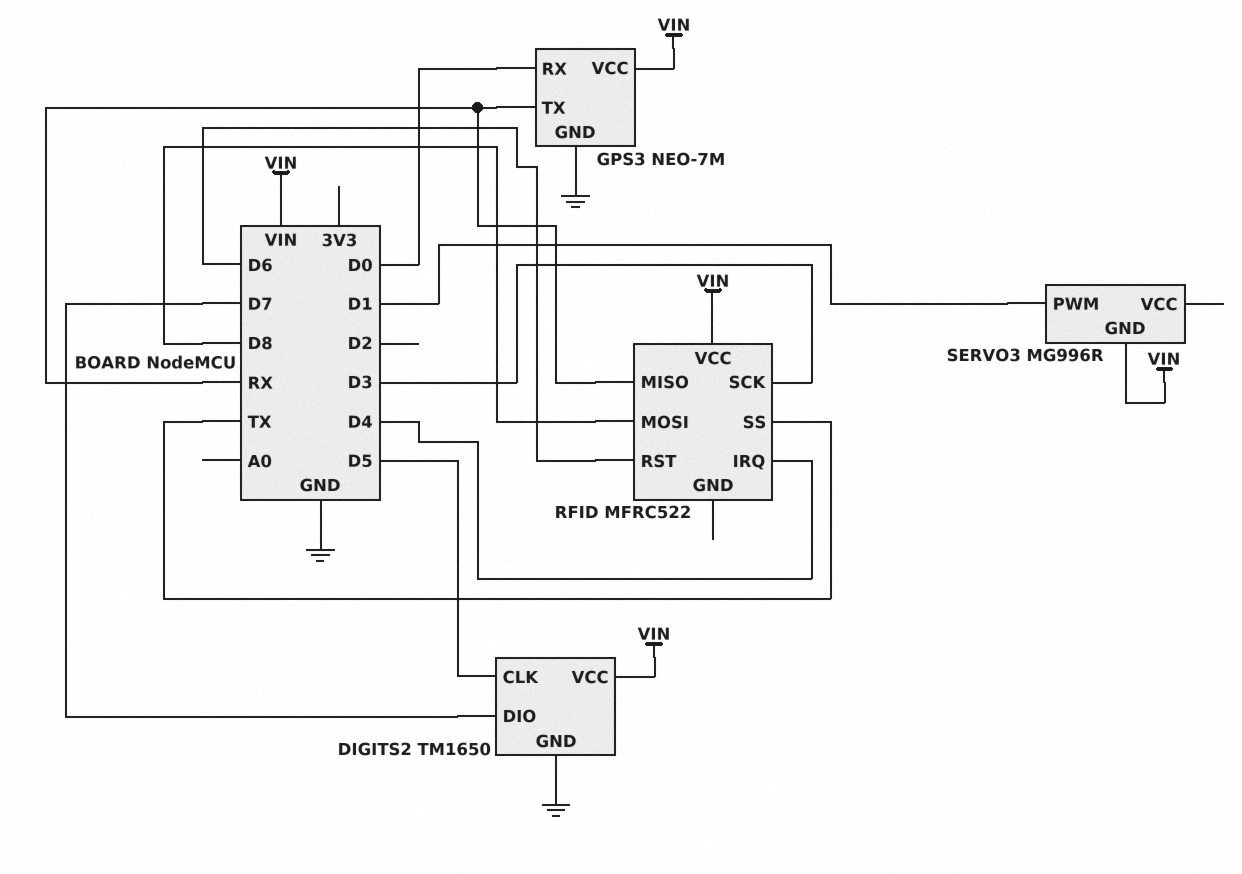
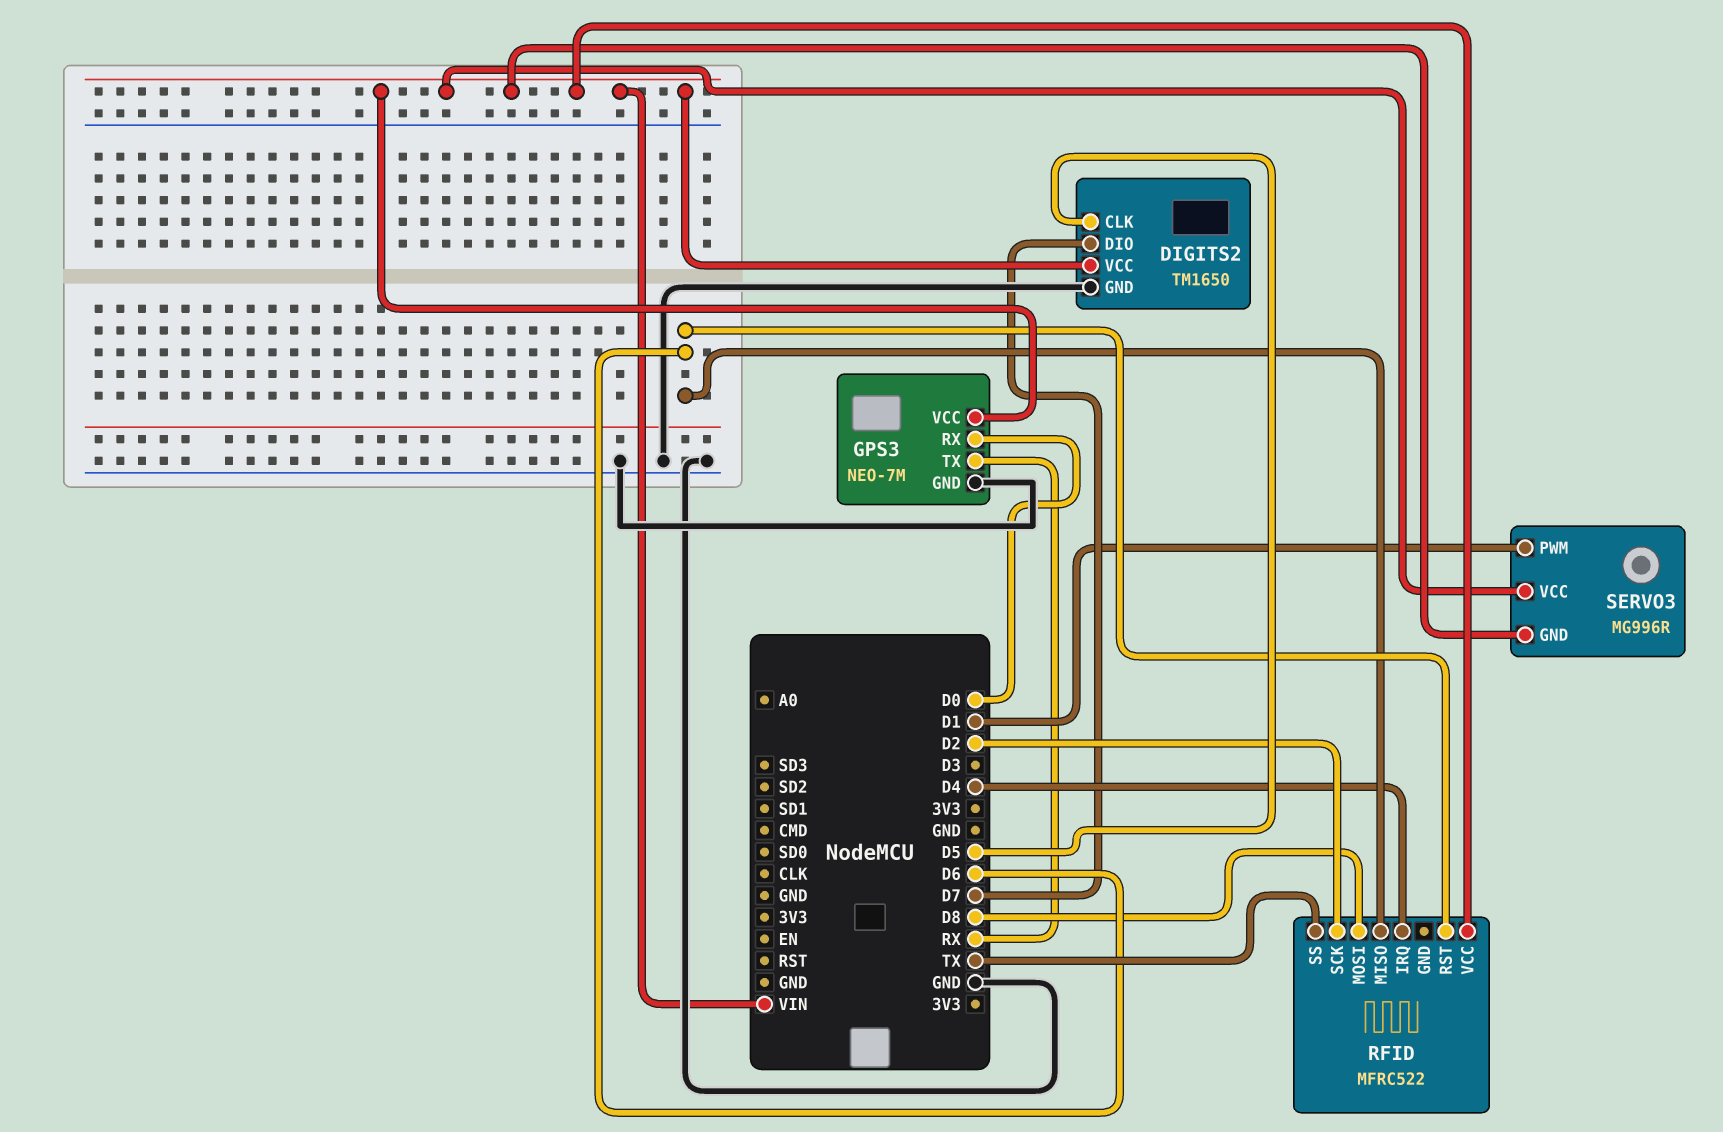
RFID pin MISO: RX -> D6
RFID pin SCK: D3 -> D2
SERVO3 pin VCC: none -> VIN

